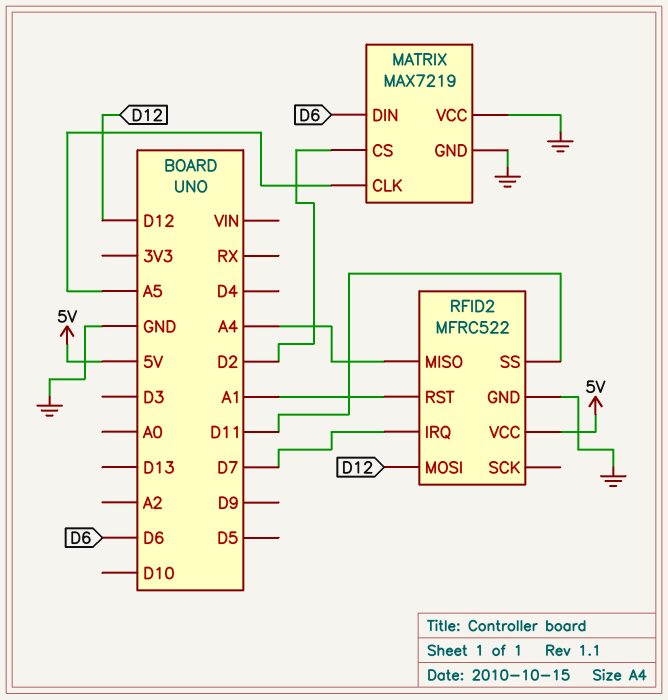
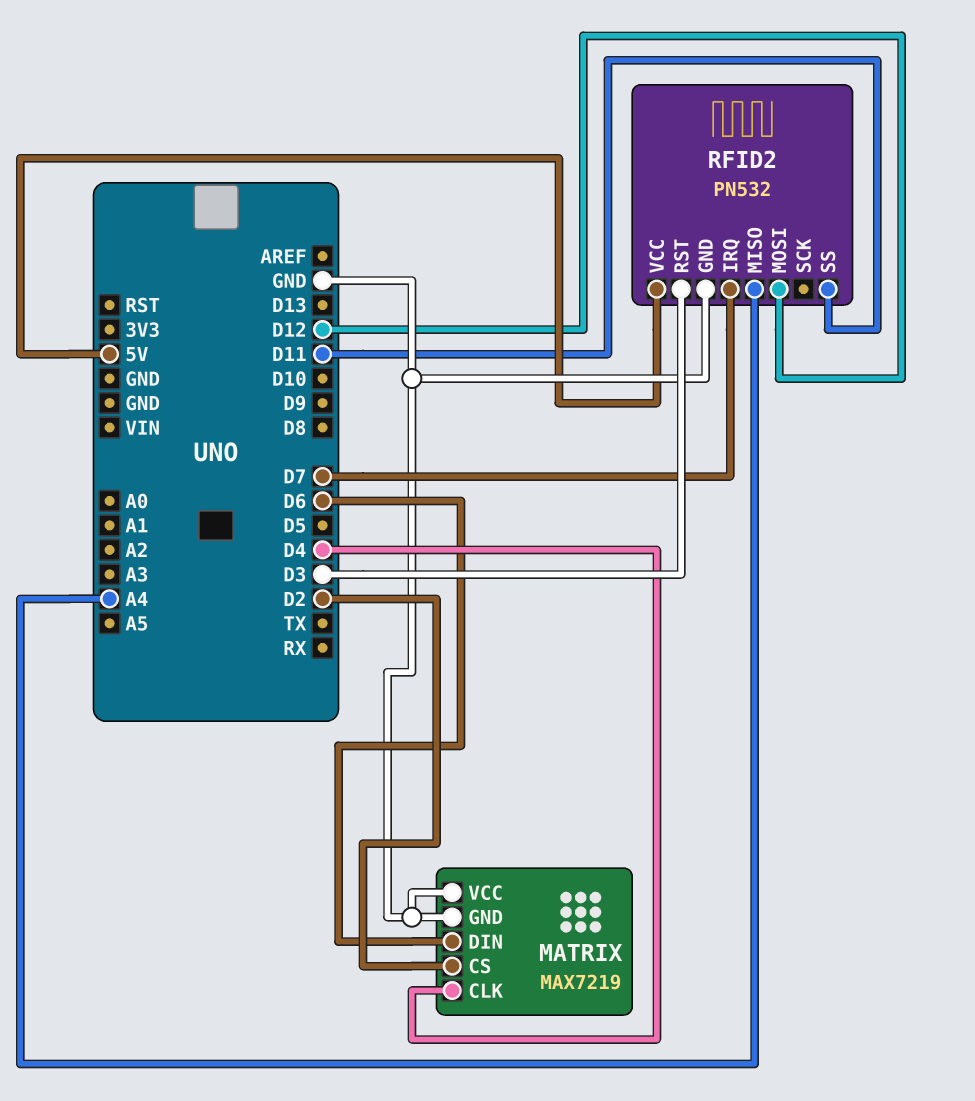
MATRIX pin CLK: A5 -> D4
RFID2: MFRC522 -> PN532
RFID2 pin RST: A1 -> D3

